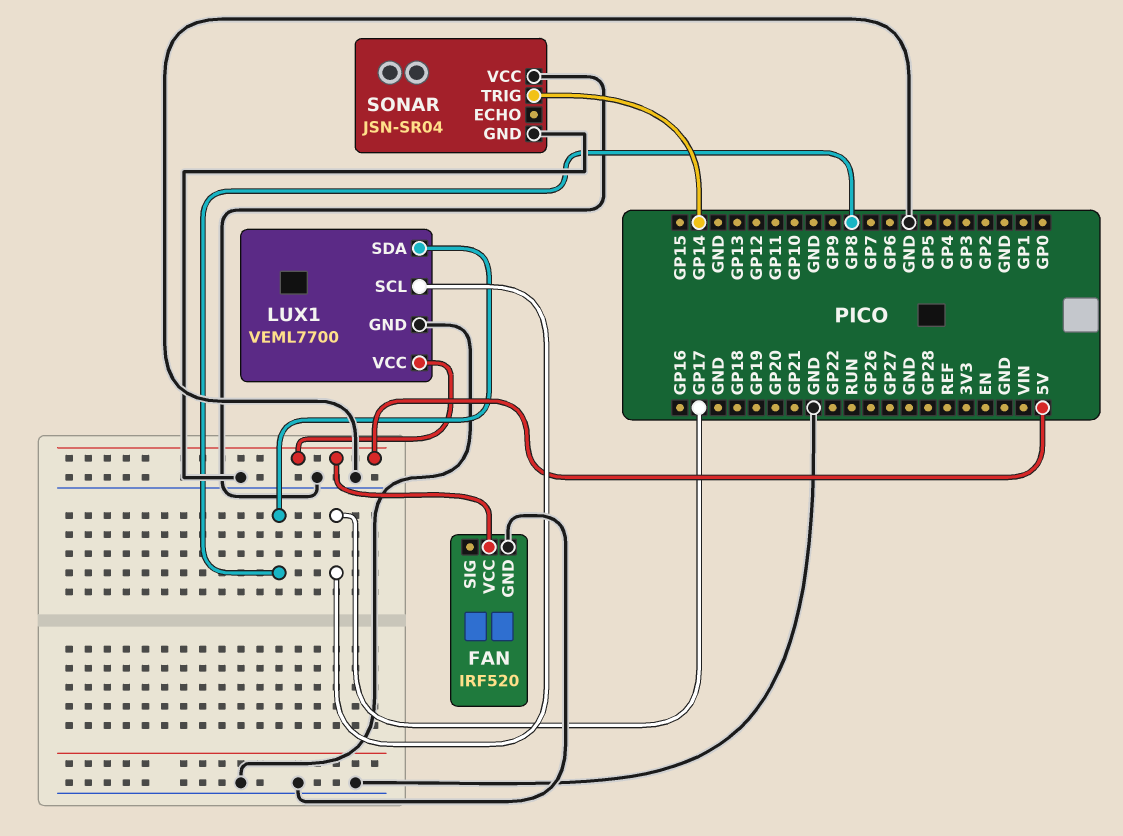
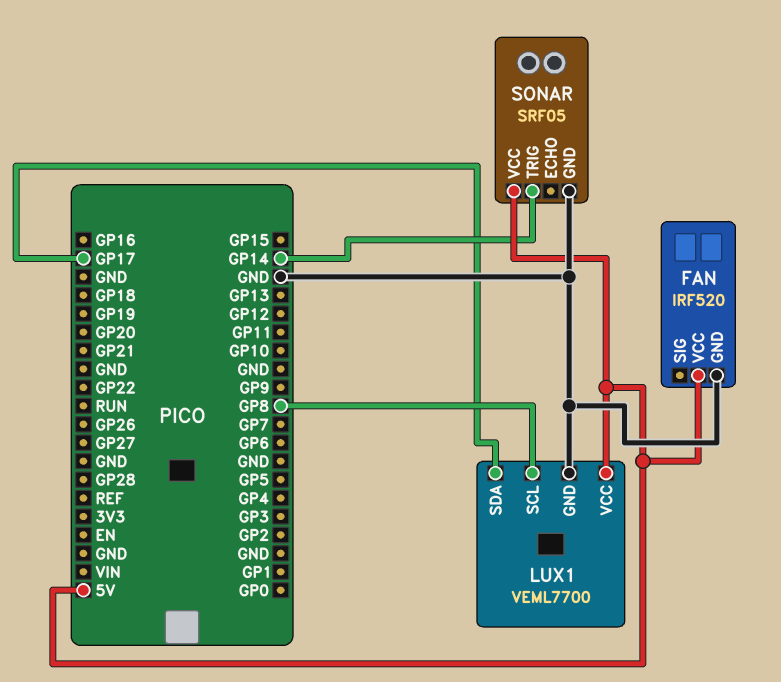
LUX1 pin SCL: GP17 -> GP8
LUX1 pin SDA: GP8 -> GP17
SONAR: JSN-SR04 -> SRF05
SONAR pin VCC: GND -> 5V

